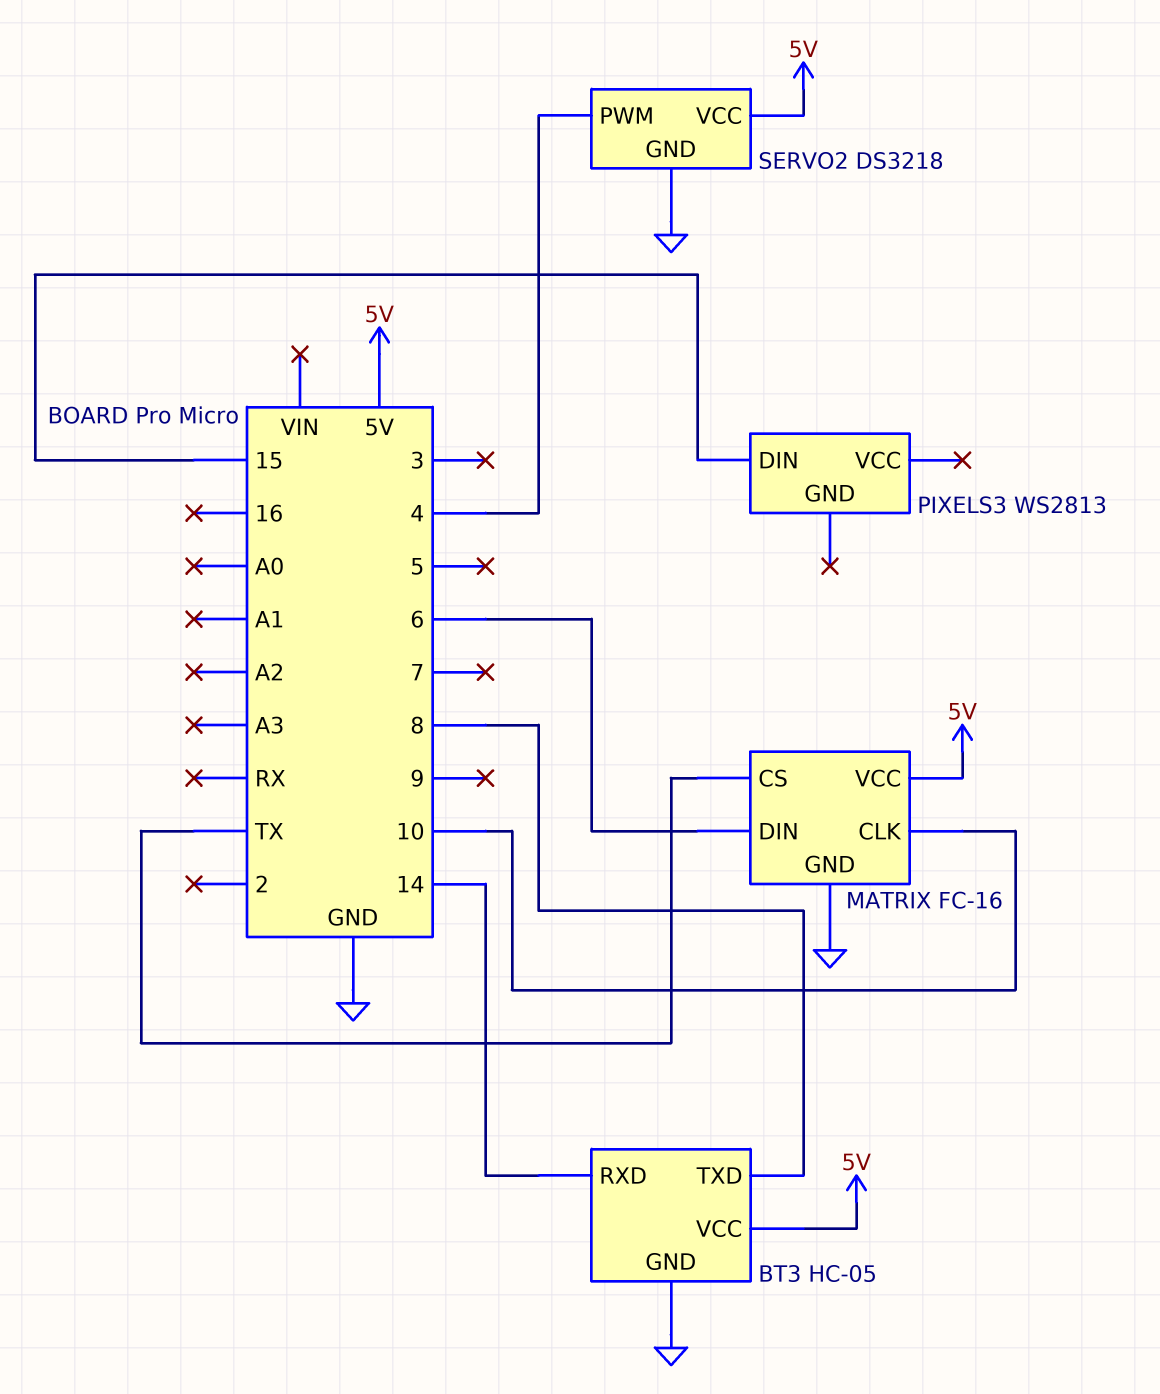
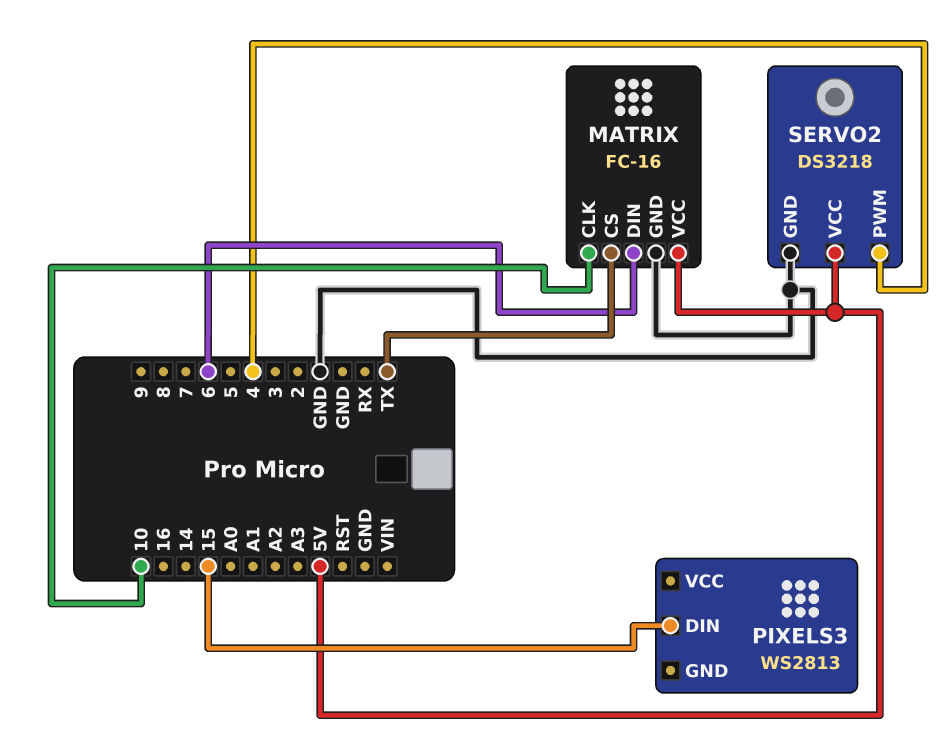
BT3: HC-05 -> none
BT3 pin GND: GND -> none
BT3 pin RXD: 14 -> none
BT3 pin TXD: 8 -> none
BT3 pin VCC: 5V -> none

